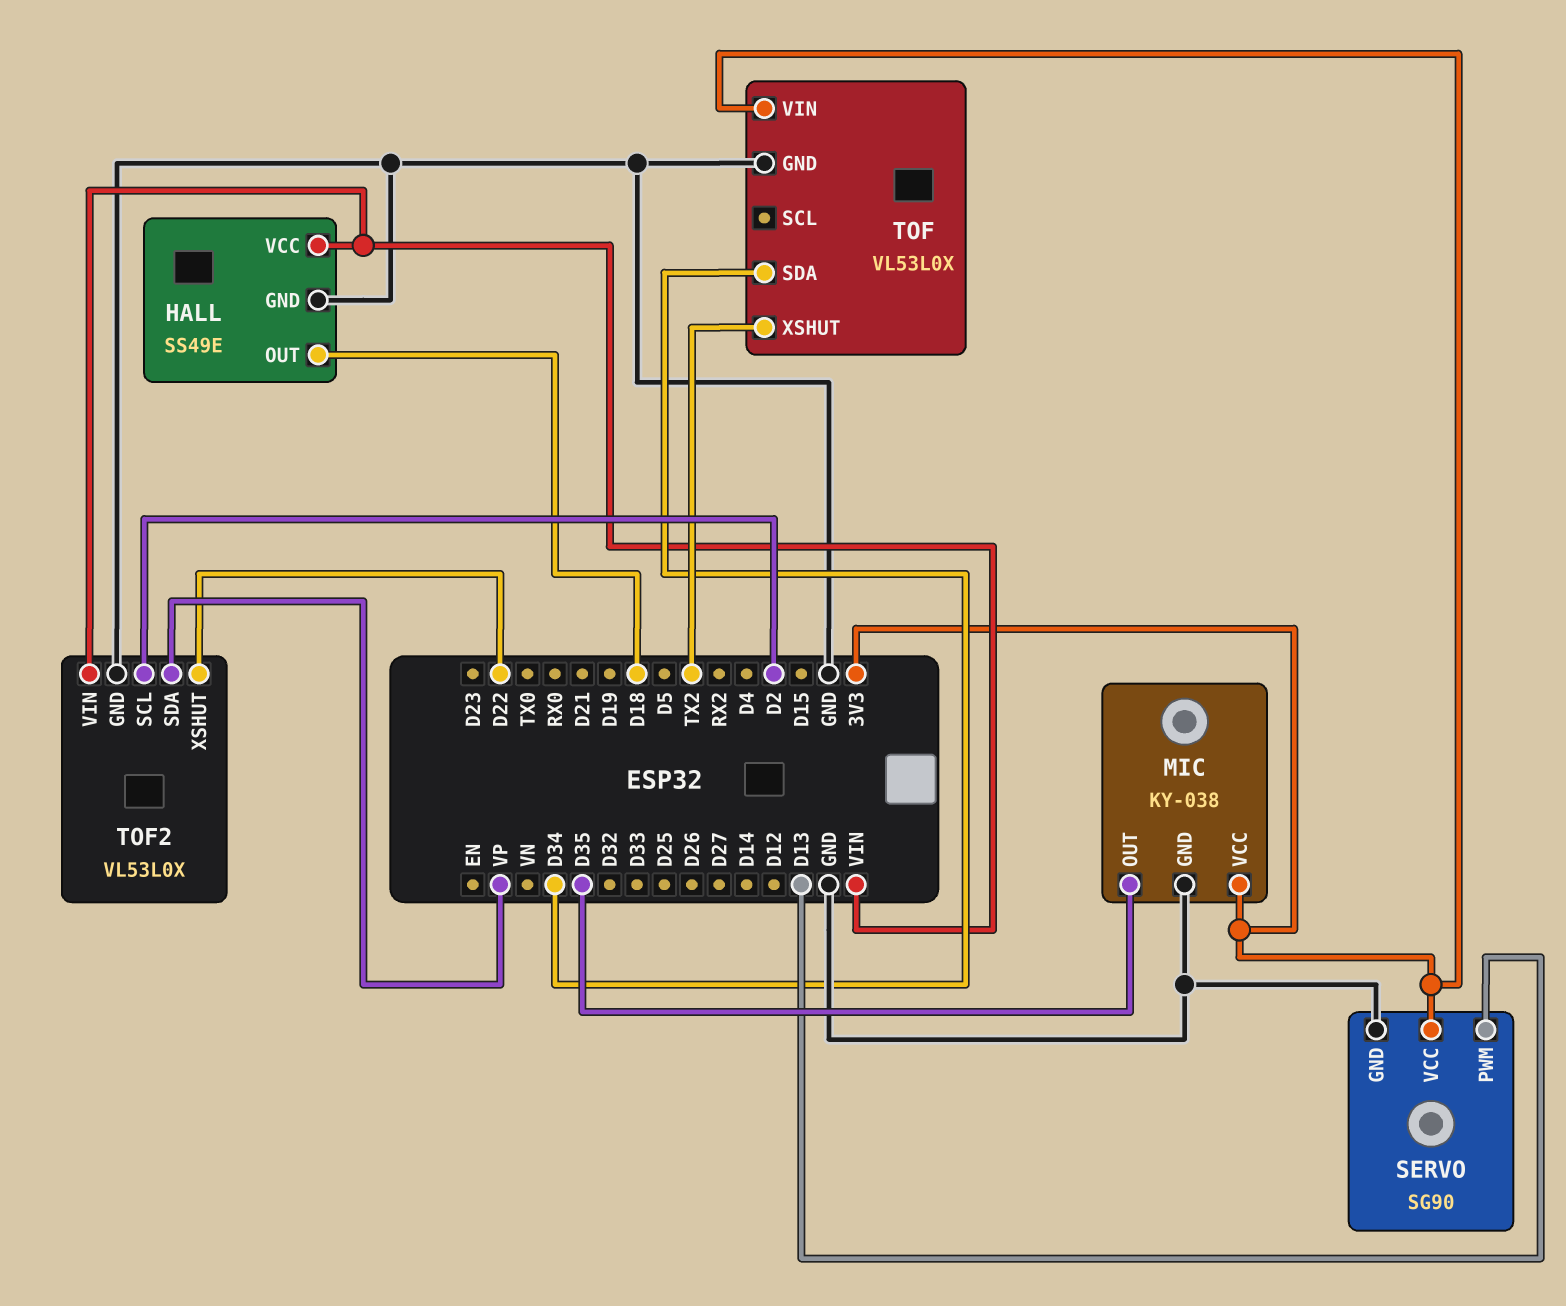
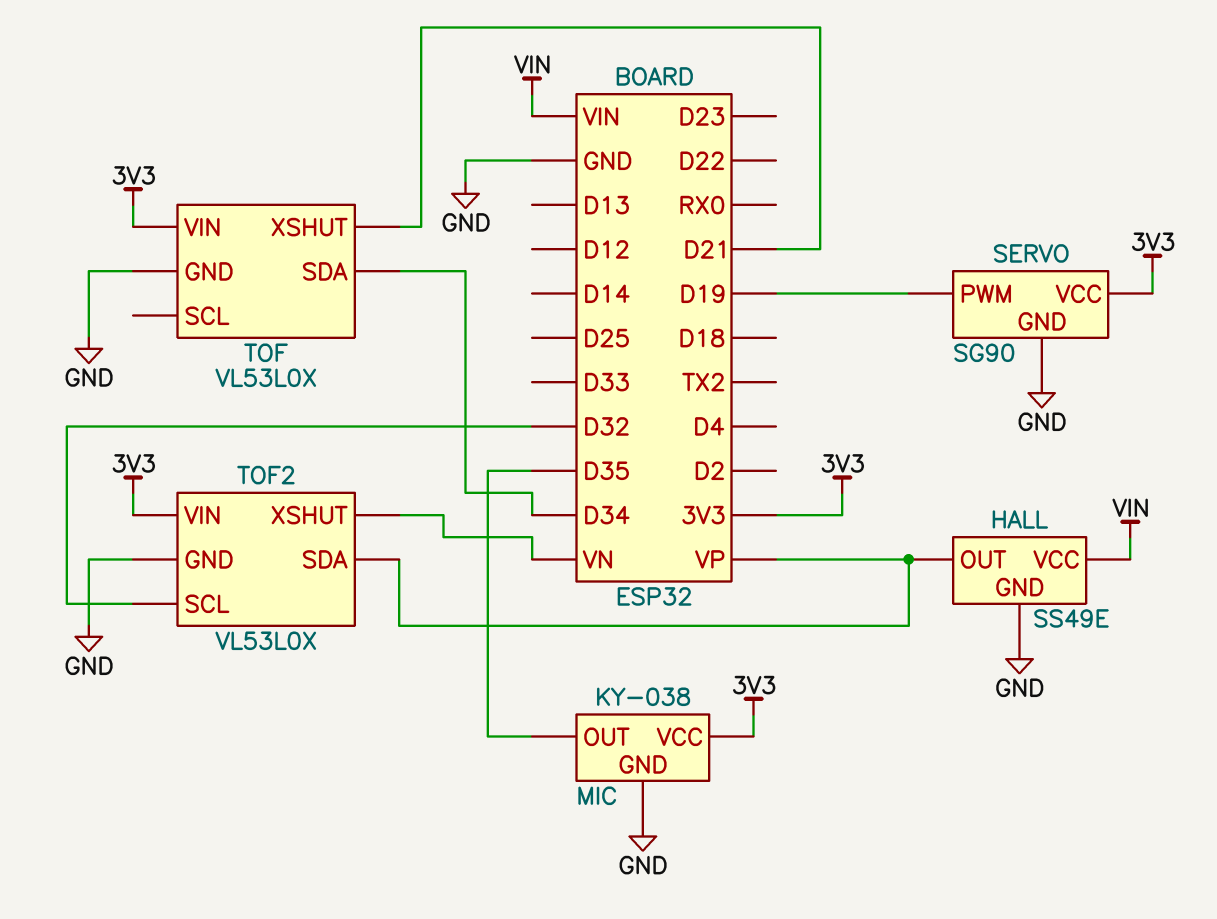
HALL pin OUT: D18 -> VP
SERVO pin PWM: D13 -> D19
TOF pin XSHUT: TX2 -> D21
TOF2 pin SCL: D2 -> D32
TOF2 pin VIN: VIN -> 3V3
TOF2 pin XSHUT: D22 -> VN

